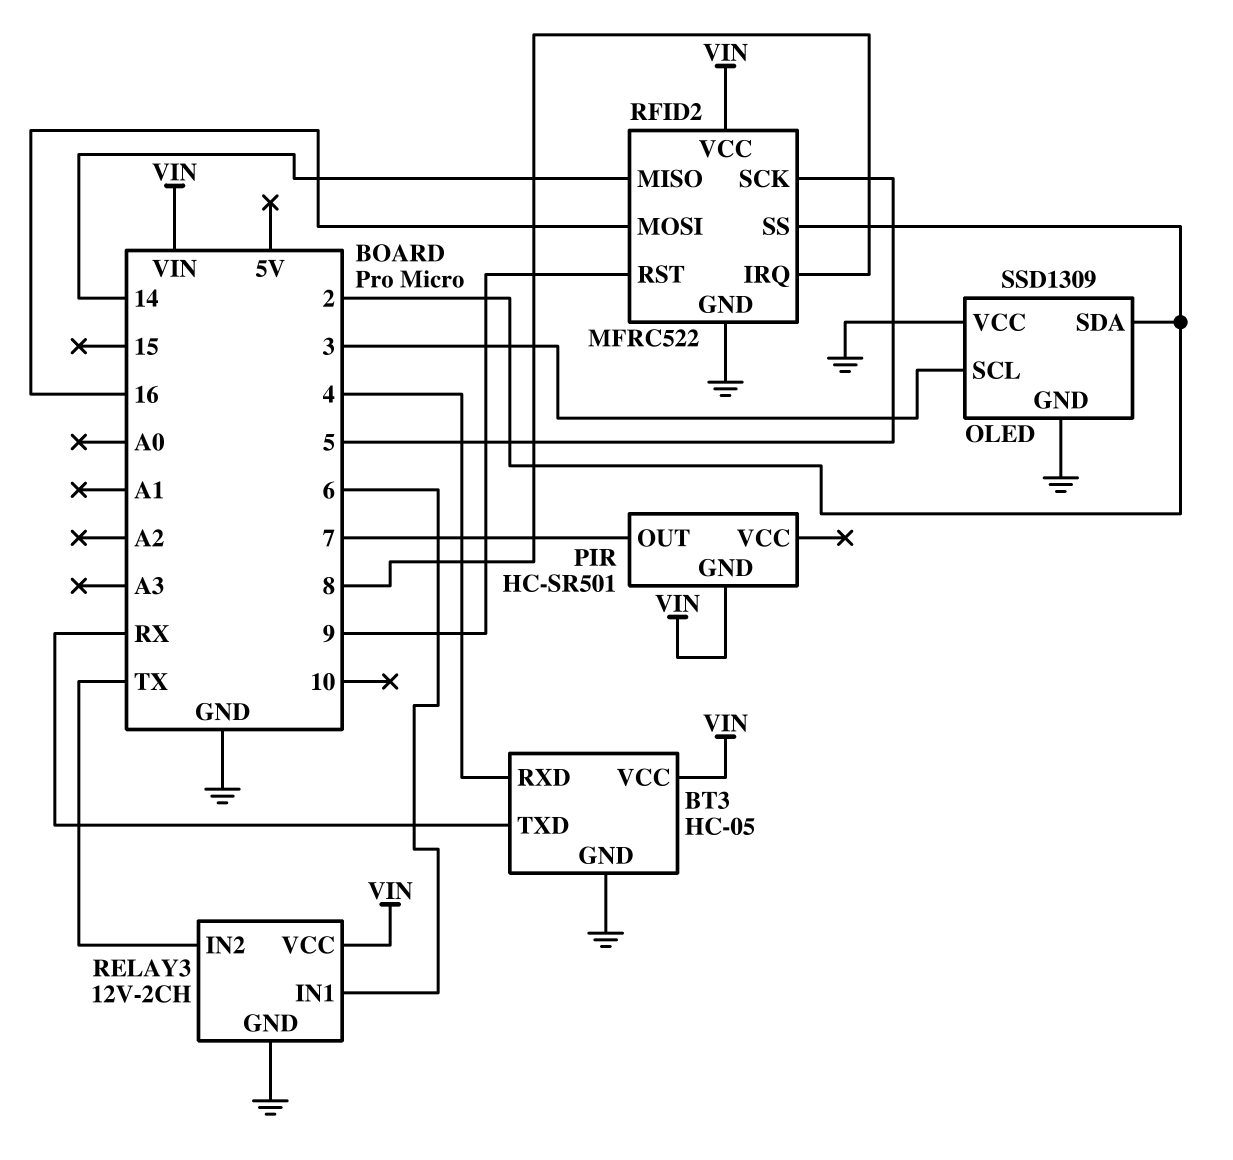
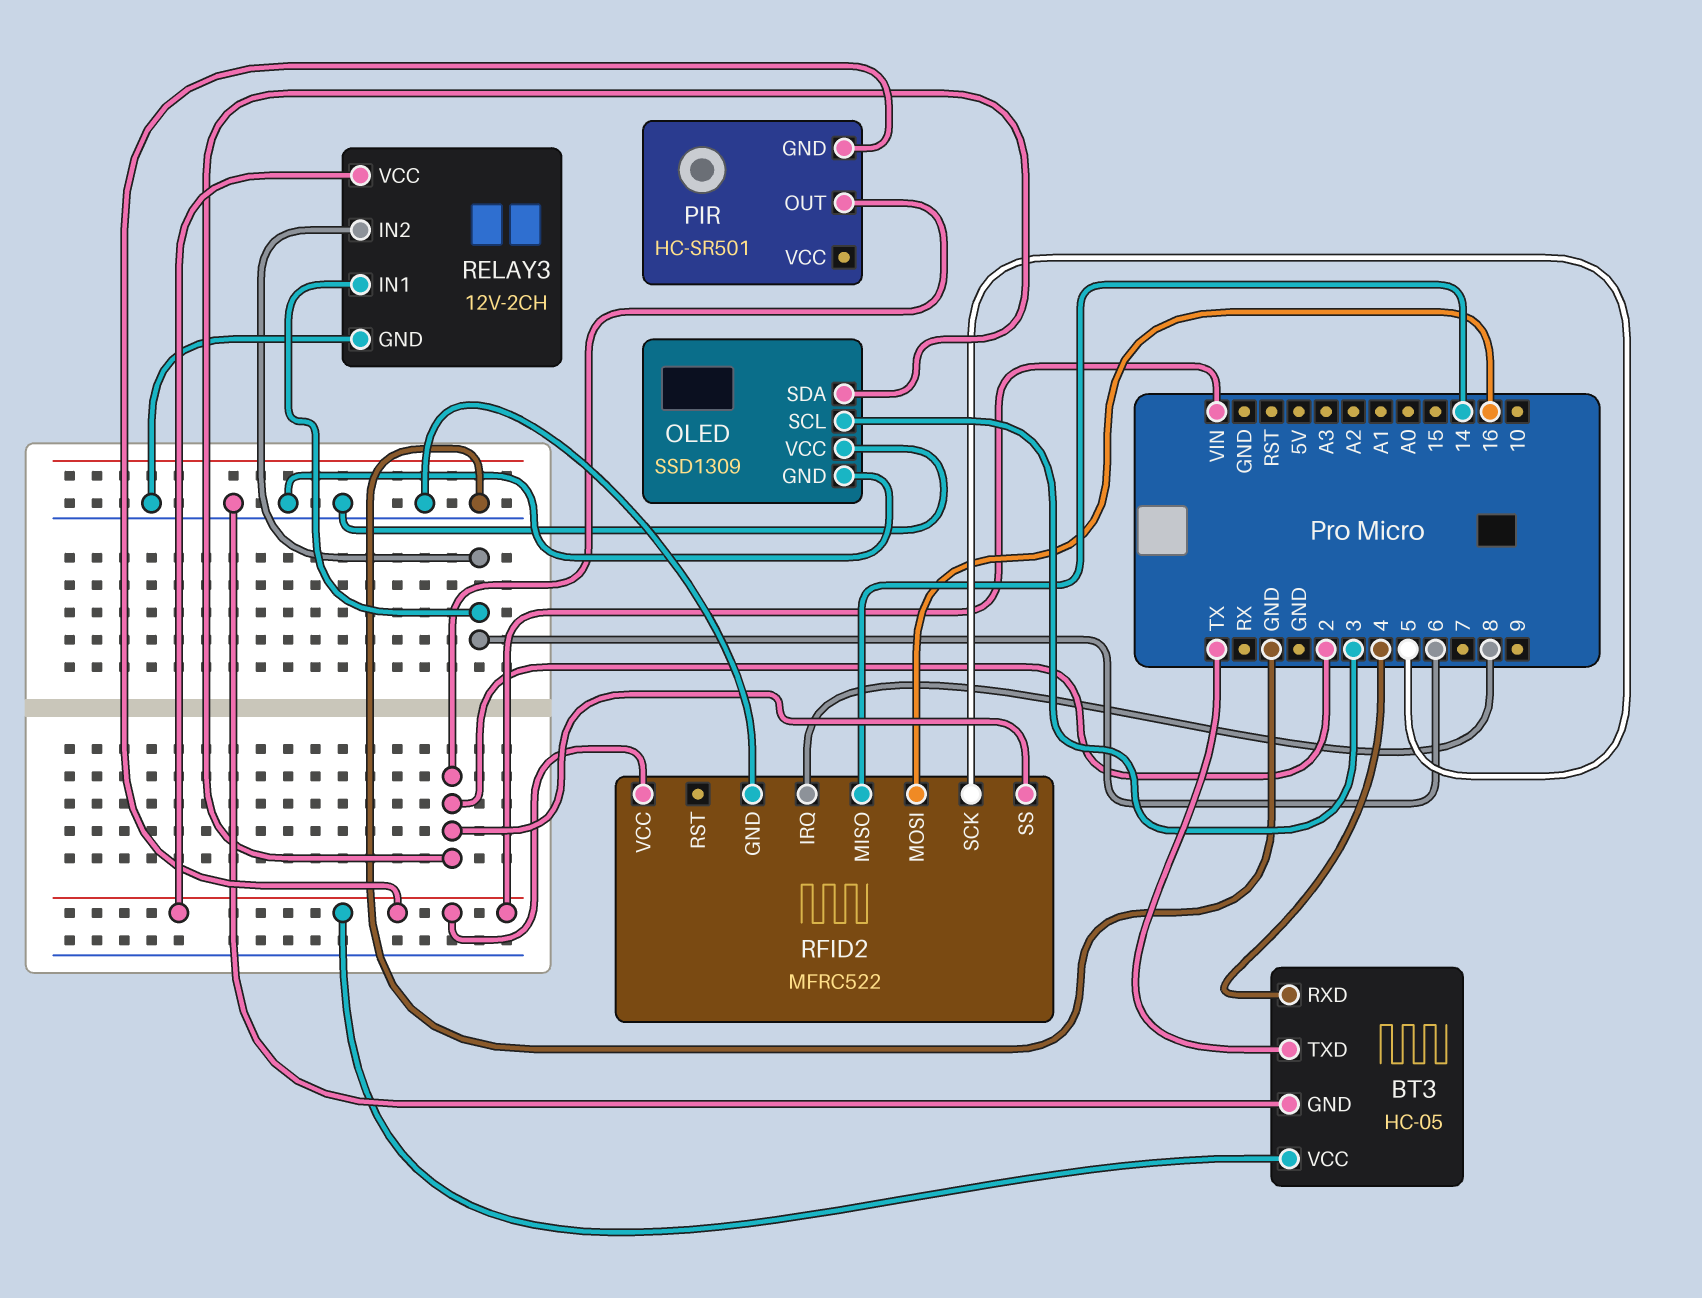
BT3 pin TXD: RX -> TX
PIR pin OUT: 7 -> 2
RELAY3 pin IN2: TX -> 6
RFID2 pin RST: 9 -> none

